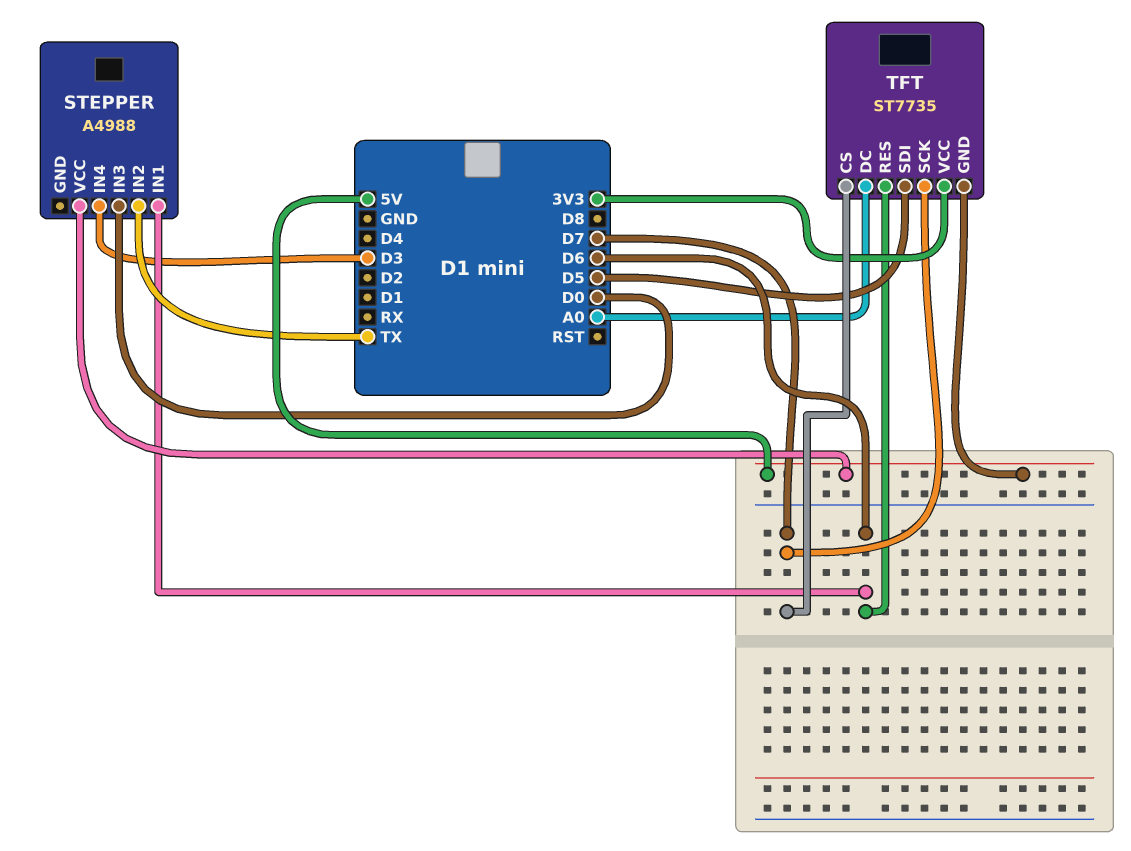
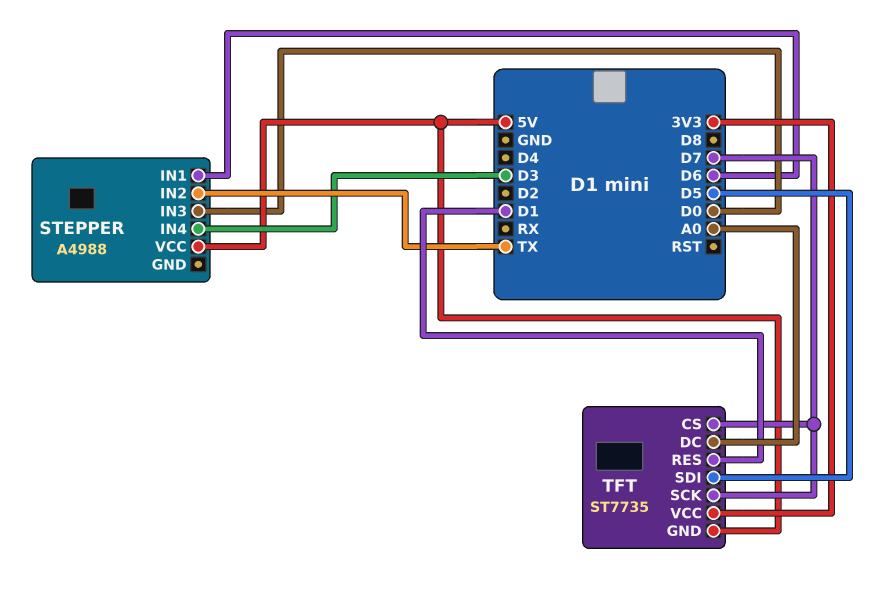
TFT pin RES: D6 -> D1

